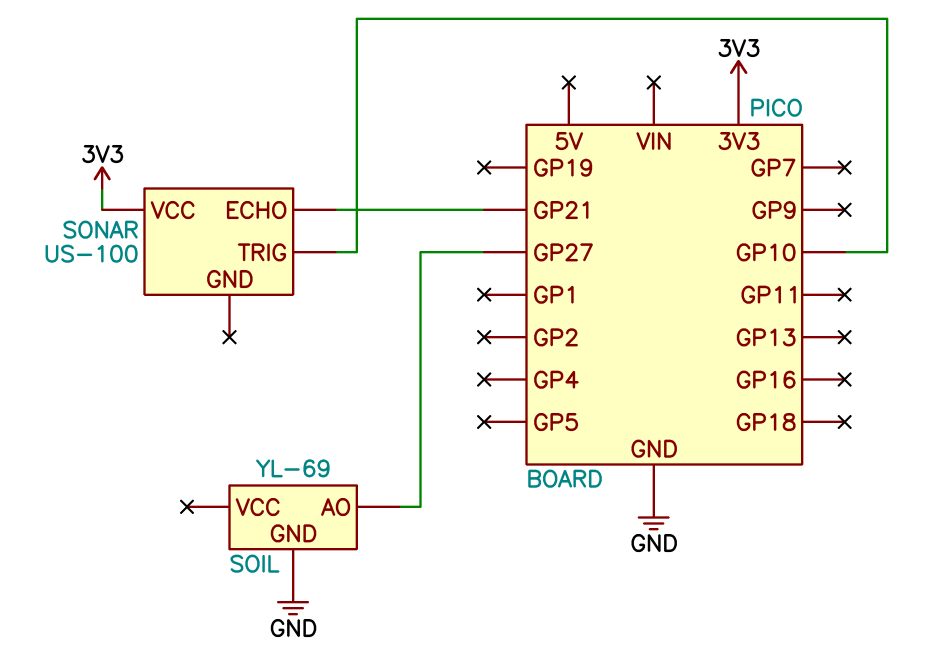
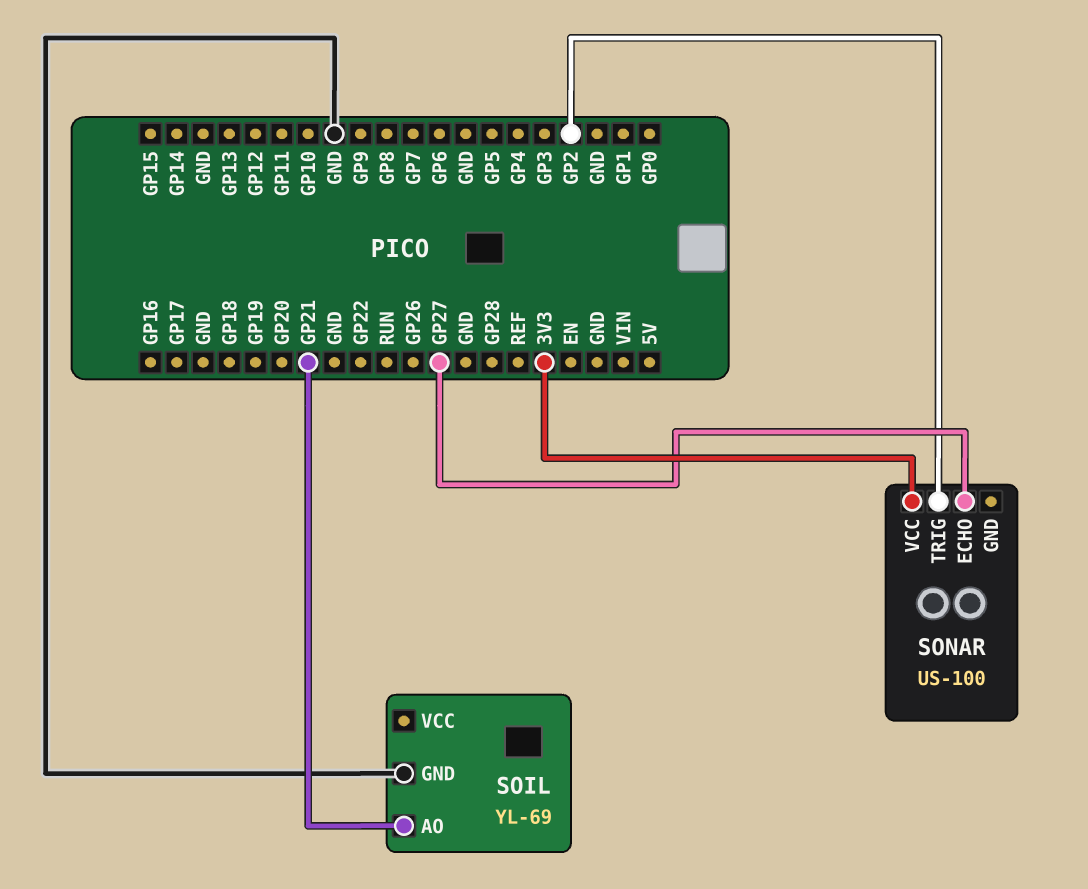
SOIL pin AO: GP27 -> GP21
SONAR pin ECHO: GP21 -> GP27
SONAR pin TRIG: GP10 -> GP2

